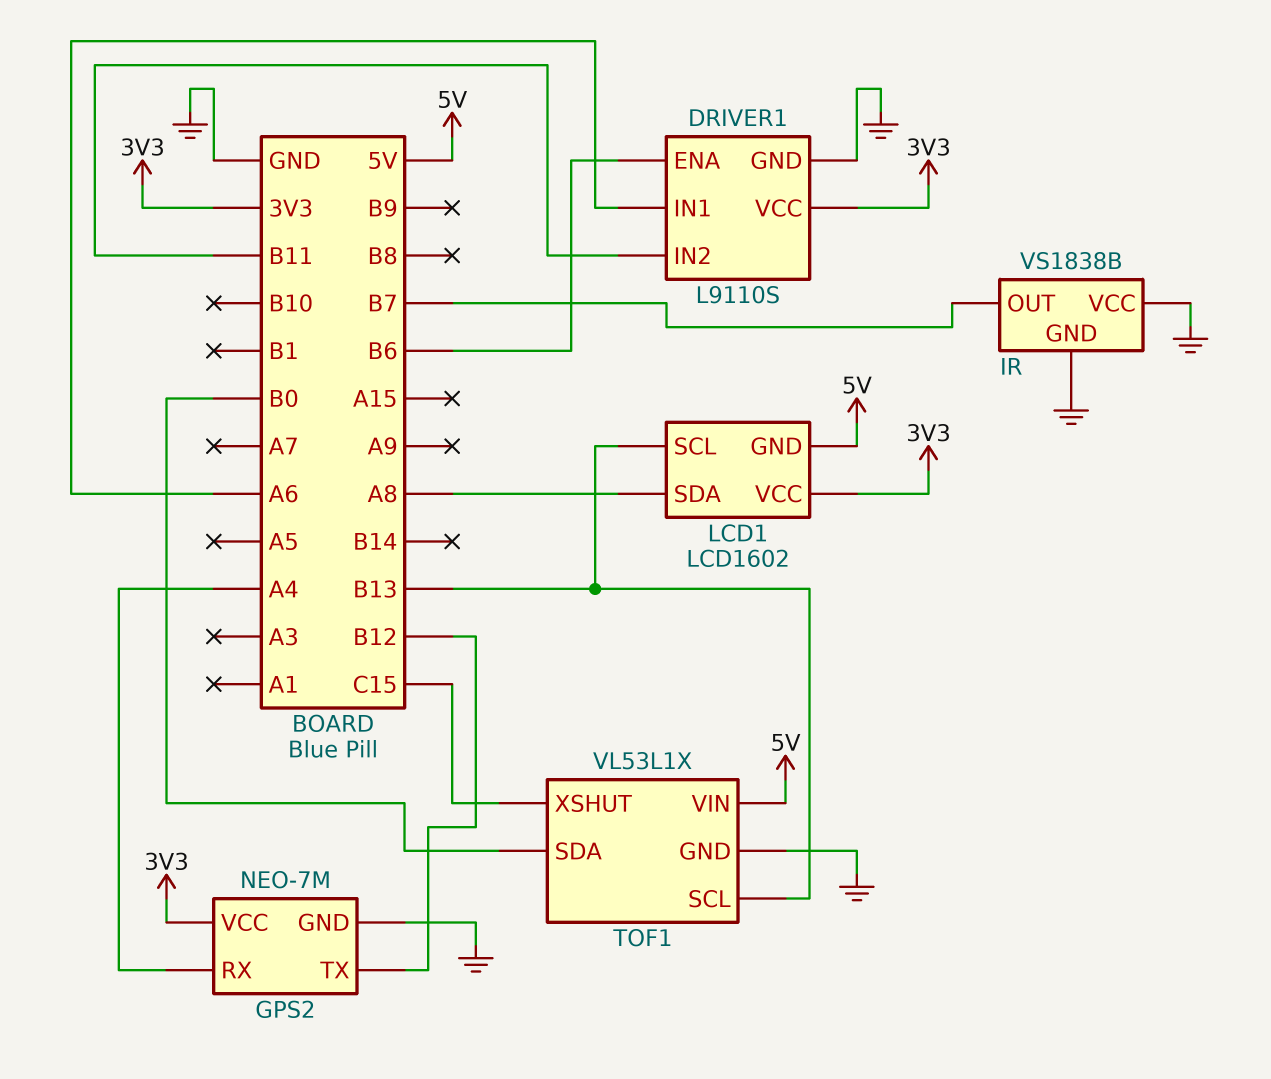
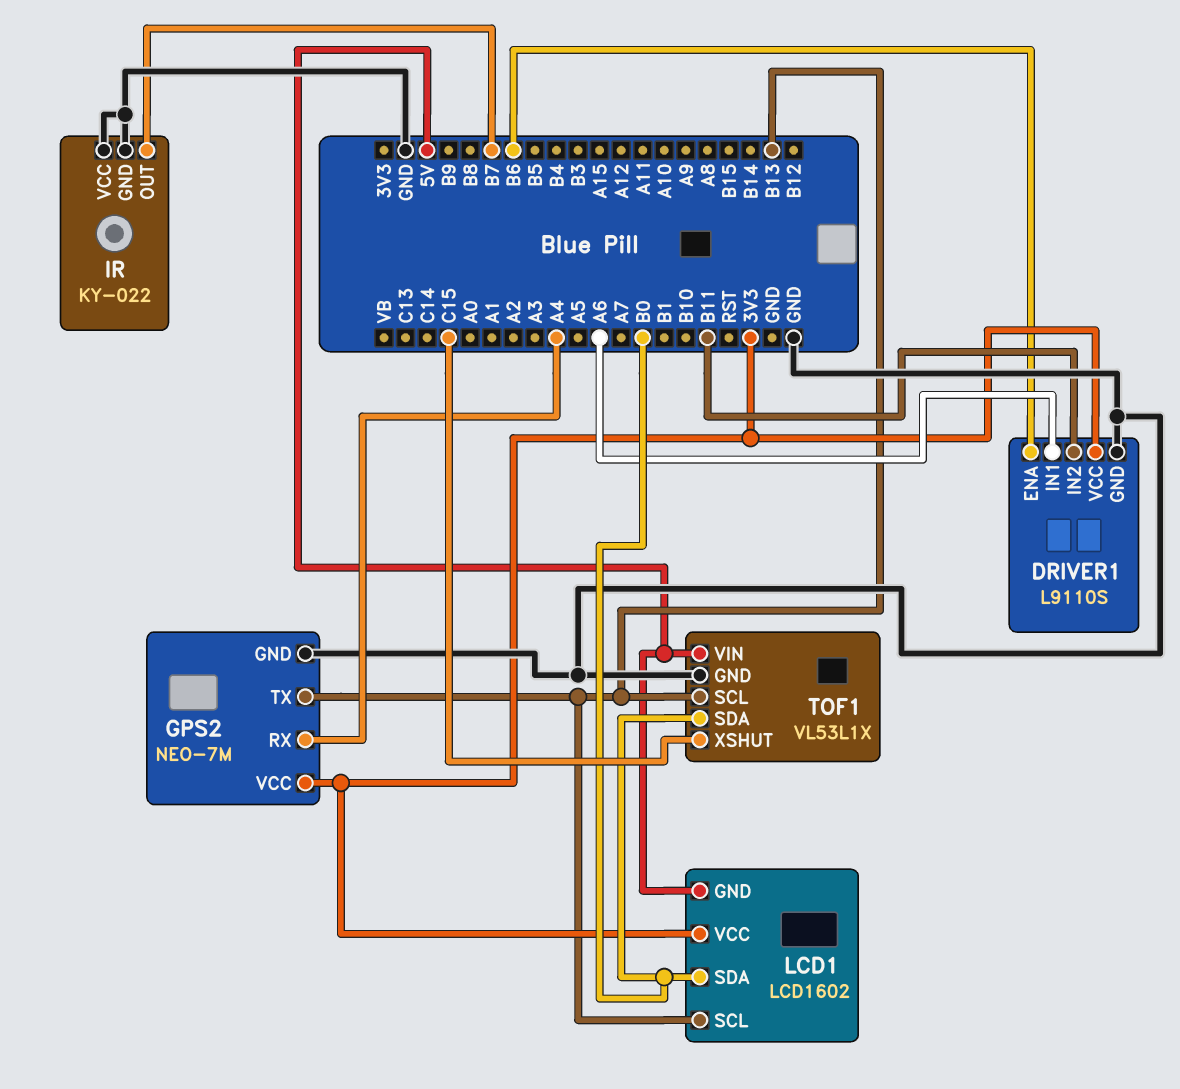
GPS2 pin TX: B12 -> B13
IR: VS1838B -> KY-022
LCD1 pin SDA: A8 -> B0

